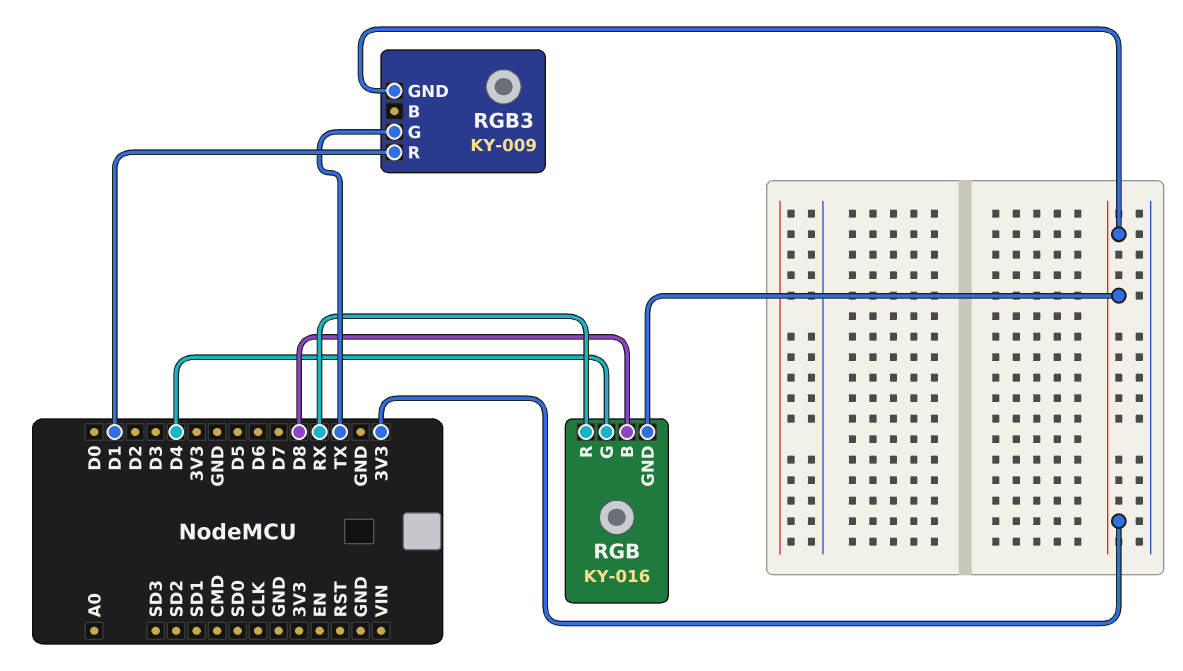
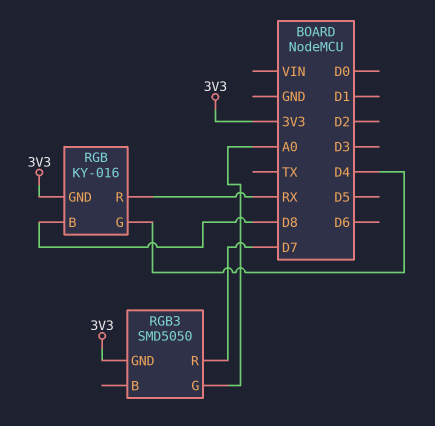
RGB3: KY-009 -> SMD5050
RGB3 pin G: TX -> A0
RGB3 pin R: D1 -> D7

